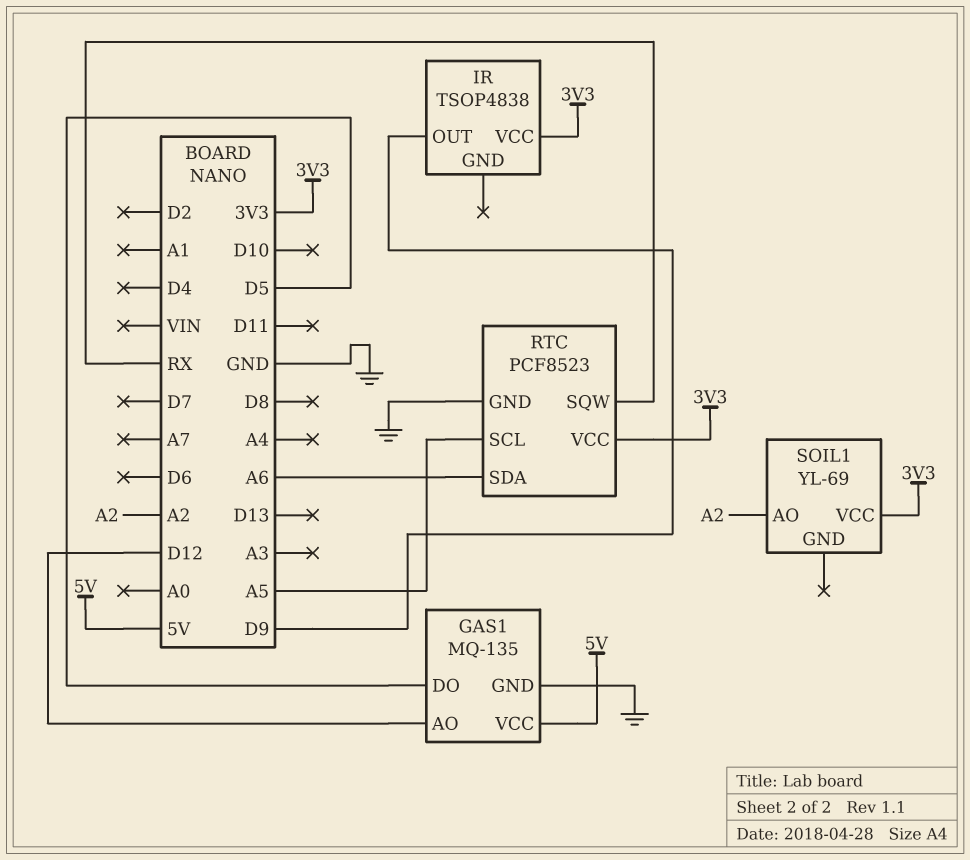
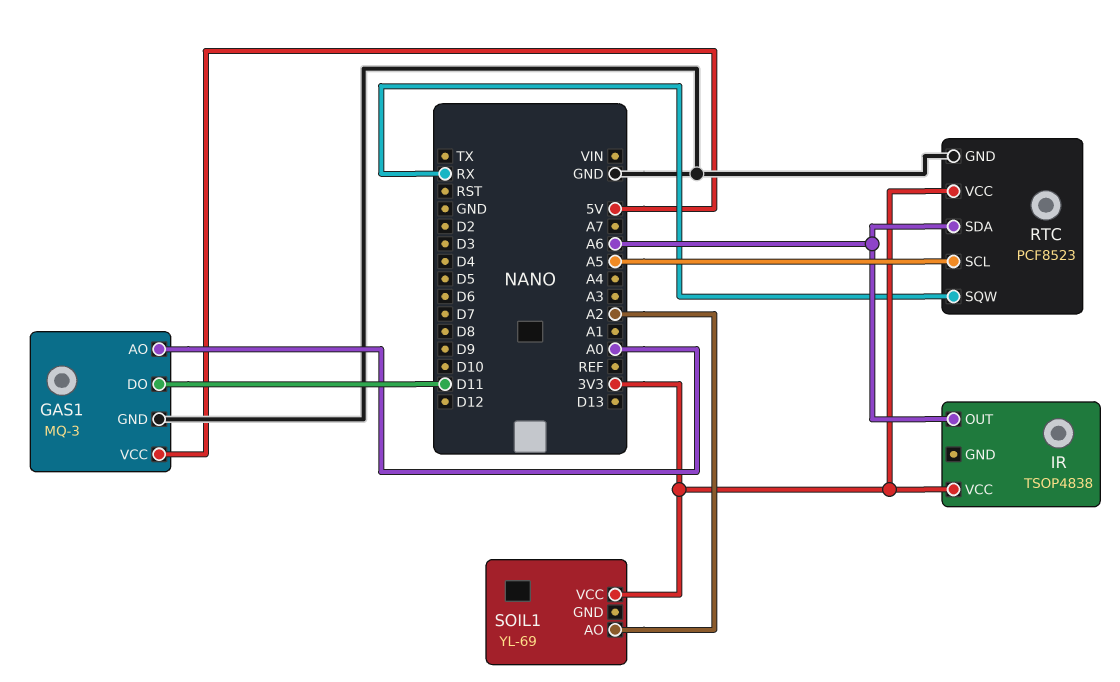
GAS1: MQ-135 -> MQ-3
GAS1 pin AO: D12 -> A0
GAS1 pin DO: D5 -> D11
IR pin OUT: D9 -> A6

